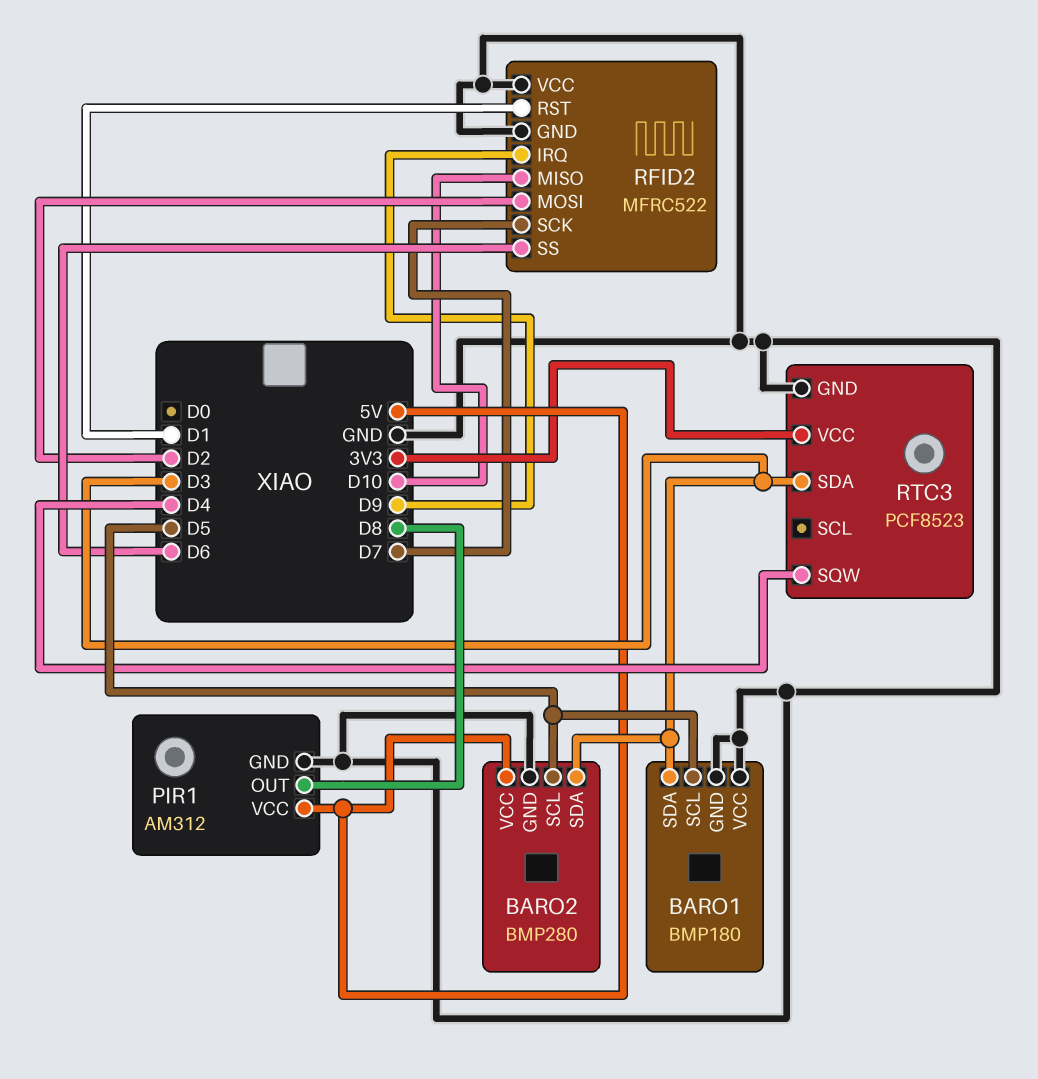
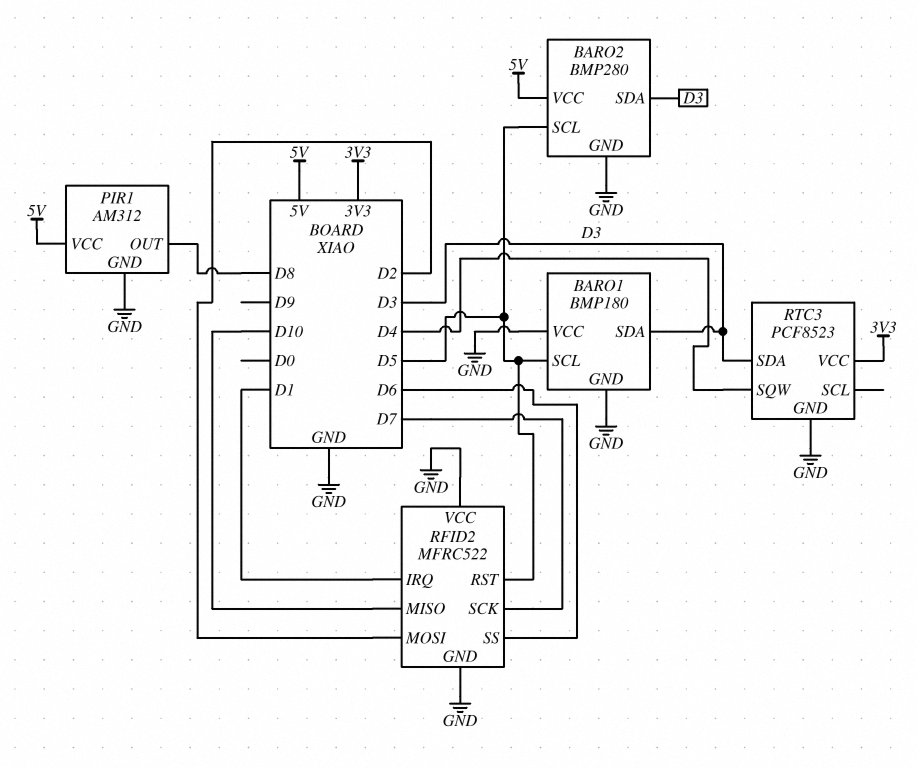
RFID2 pin IRQ: D9 -> D1
RFID2 pin RST: D1 -> D5

